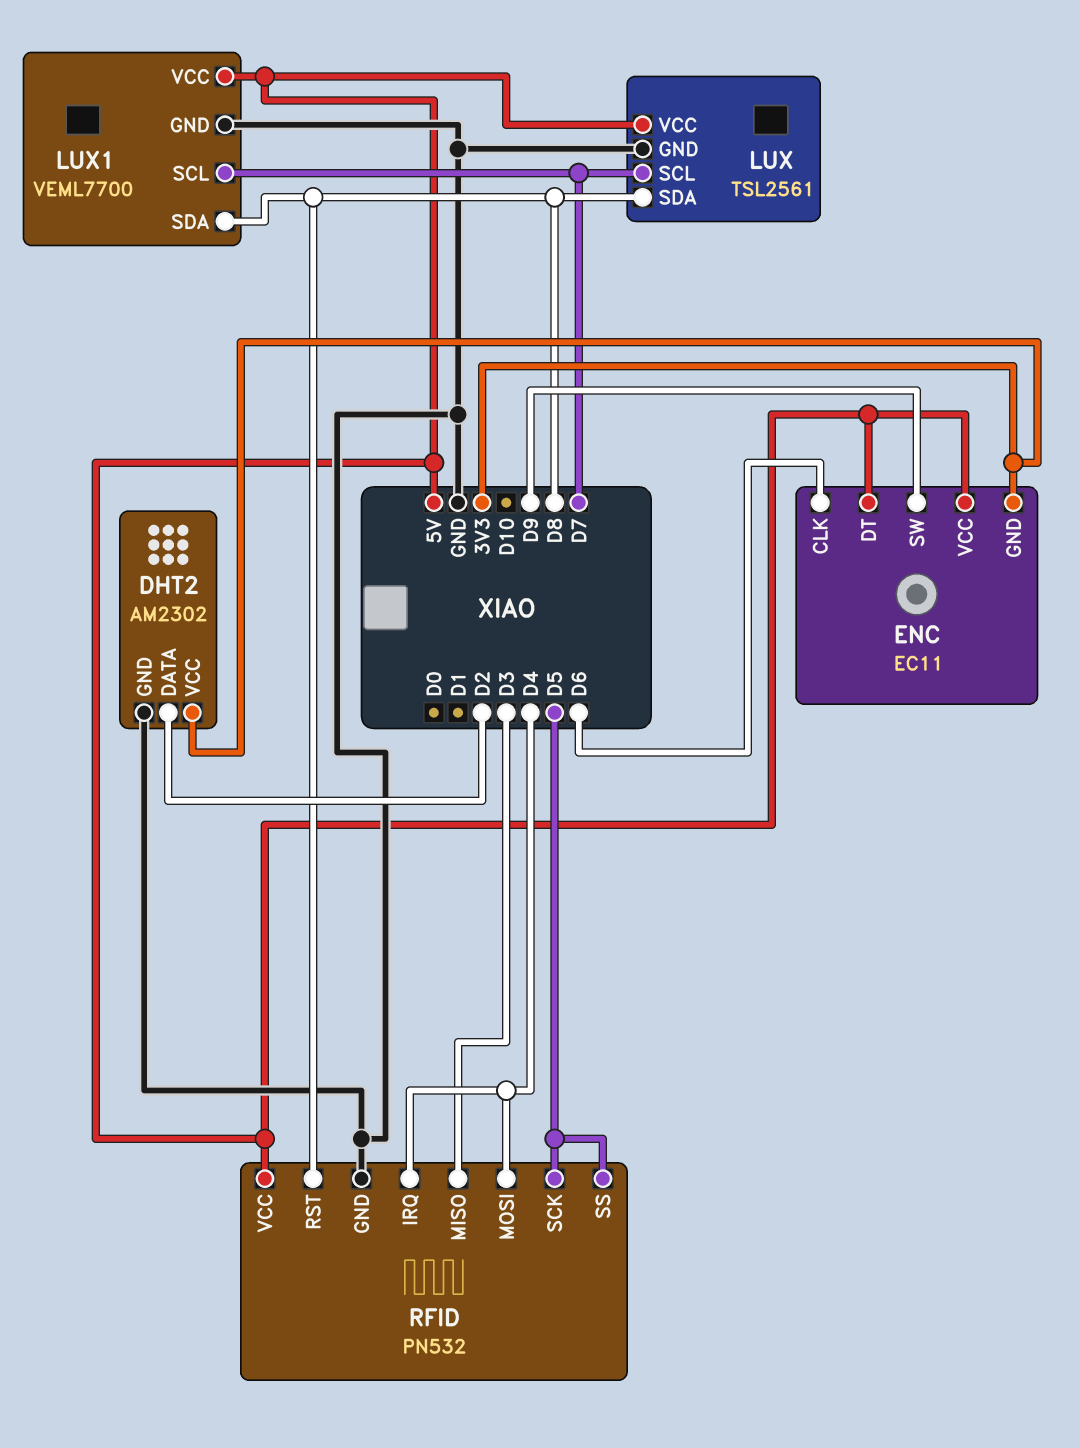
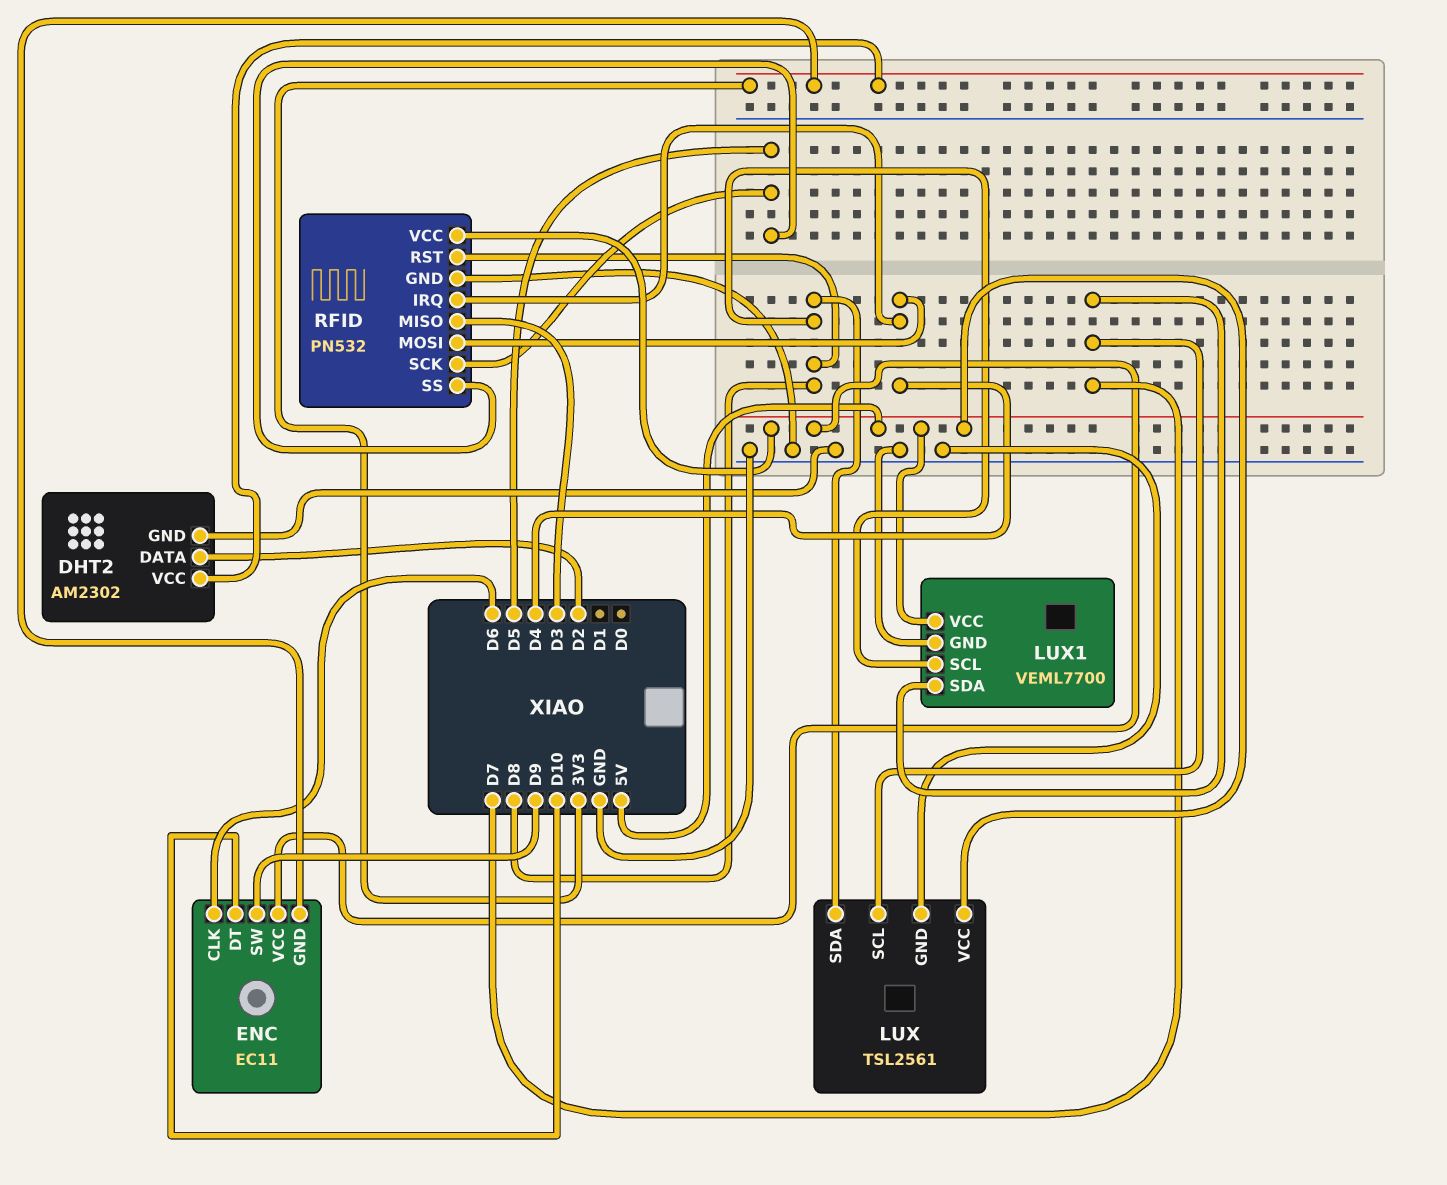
ENC pin DT: 5V -> D10
LUX1 pin SCL: D7 -> D8
LUX1 pin SDA: D8 -> D7

